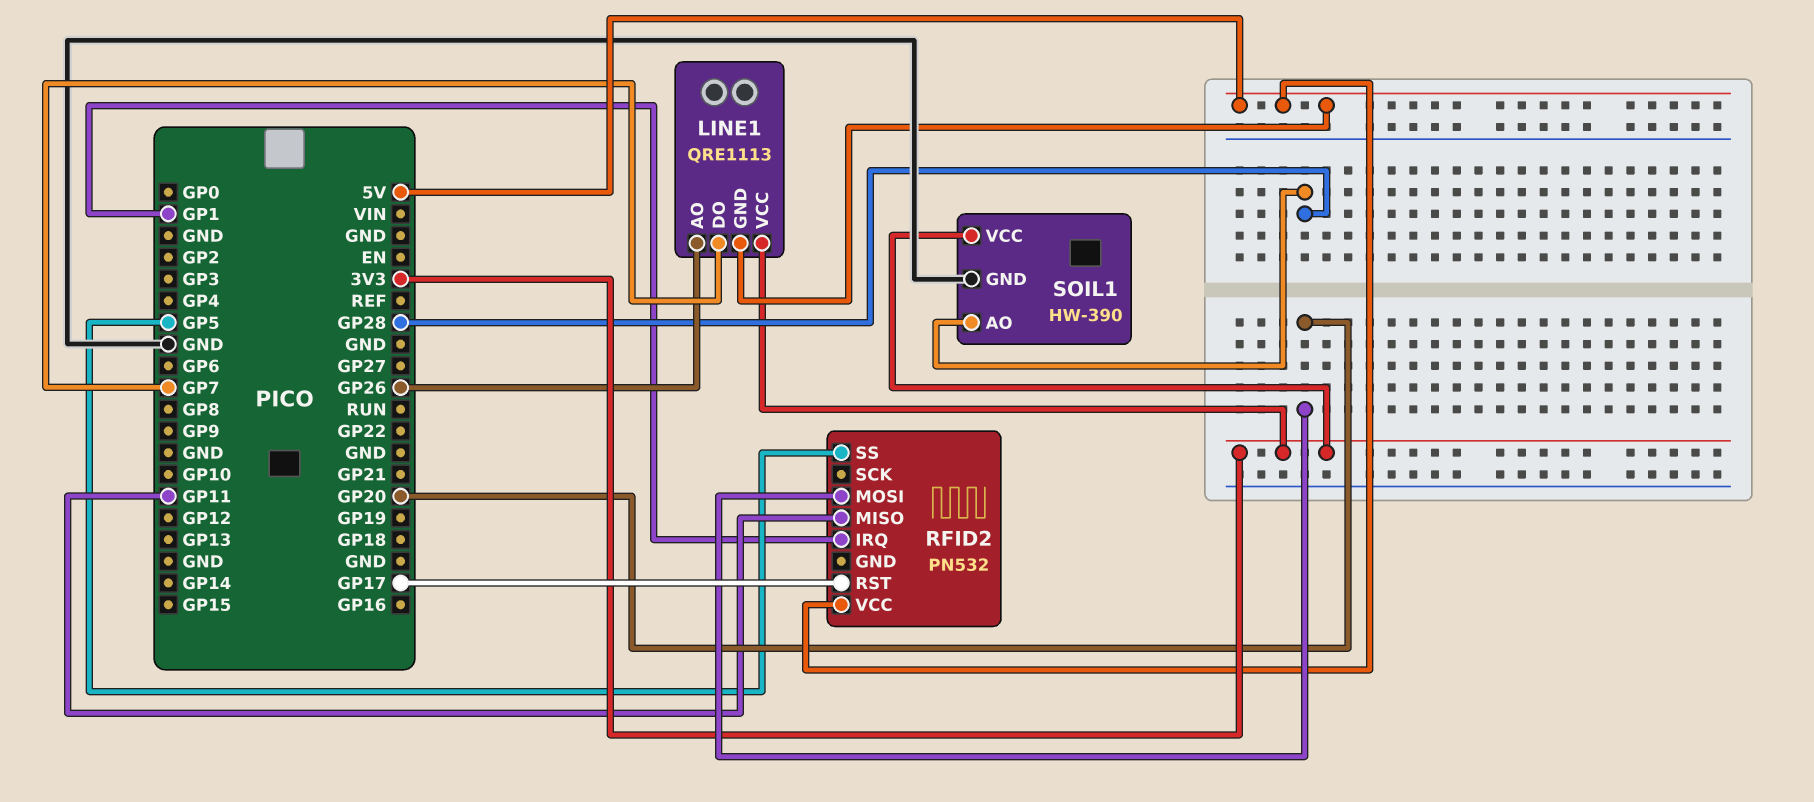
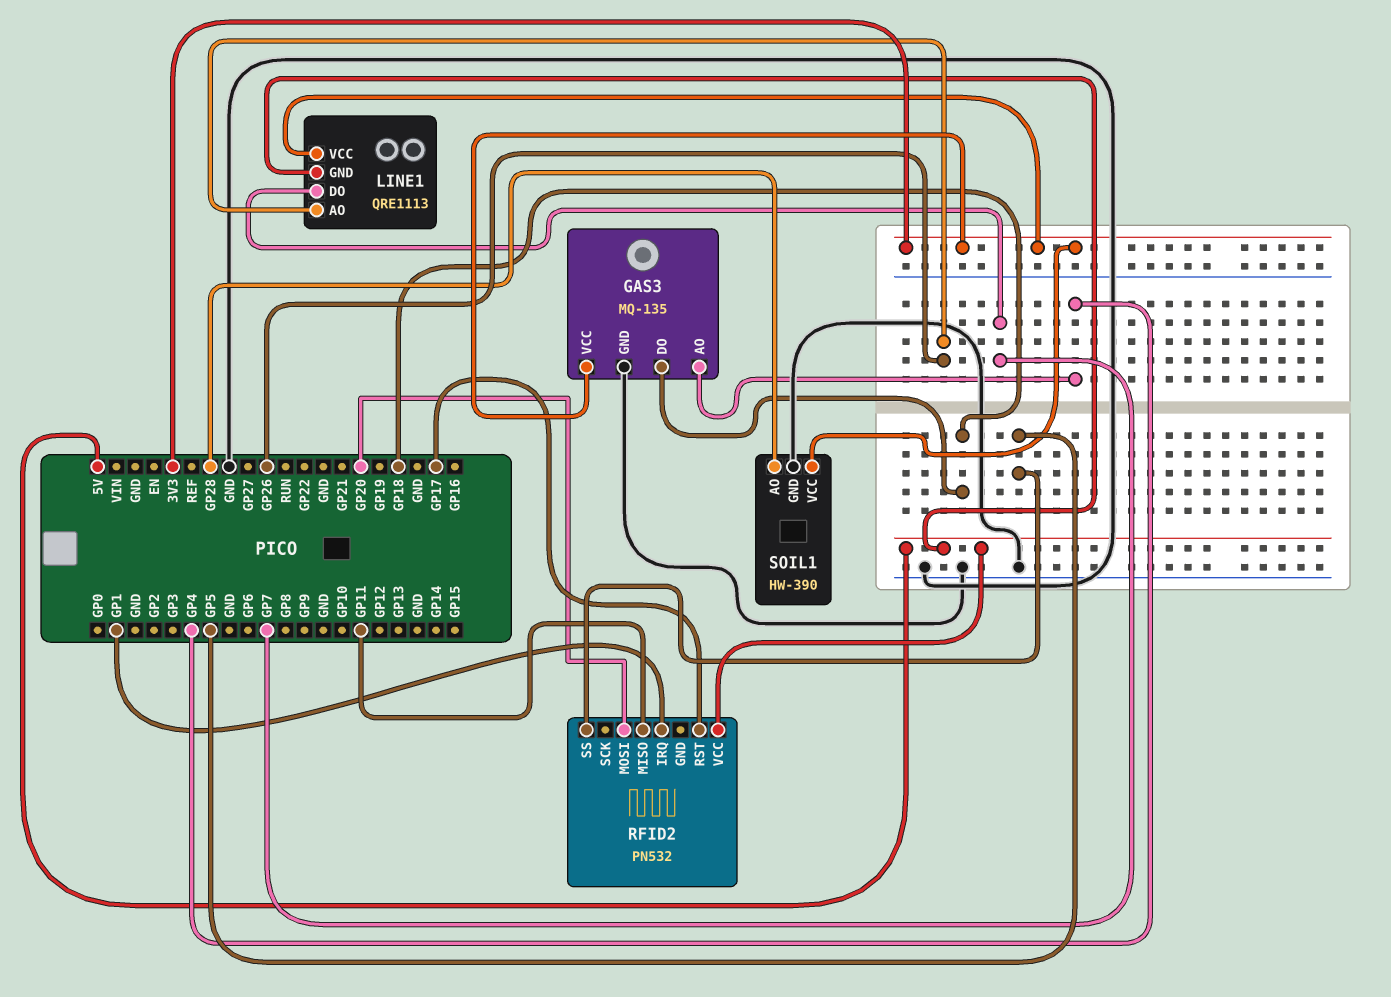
GAS3: none -> MQ-135
GAS3 pin AO: none -> GP4
GAS3 pin DO: none -> GP18
GAS3 pin GND: none -> GND
GAS3 pin VCC: none -> 3V3

